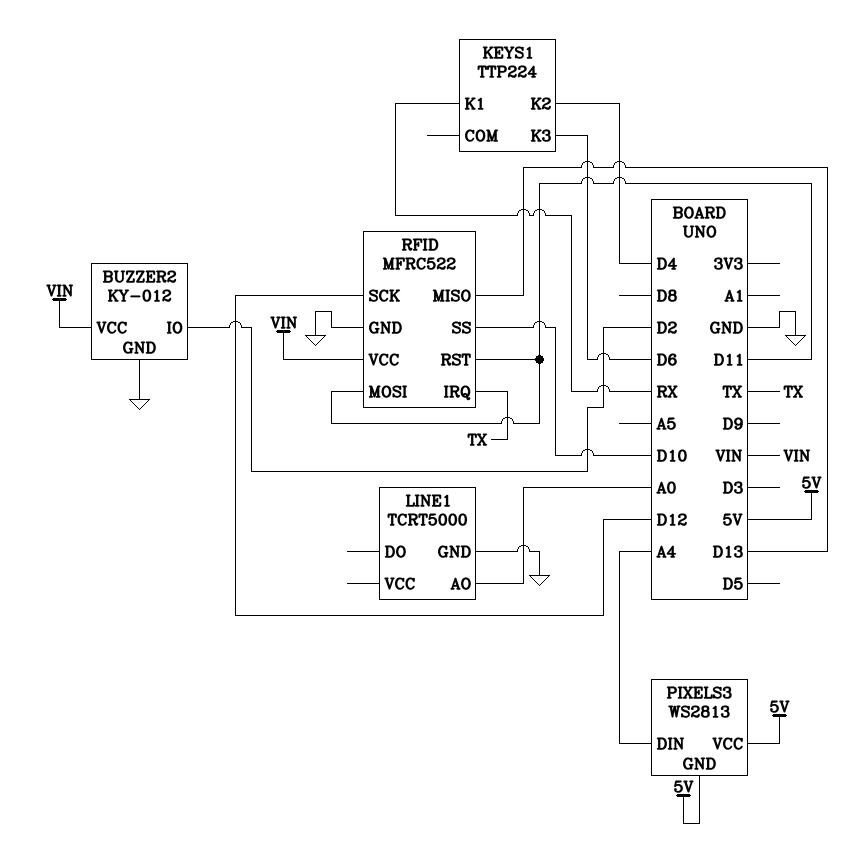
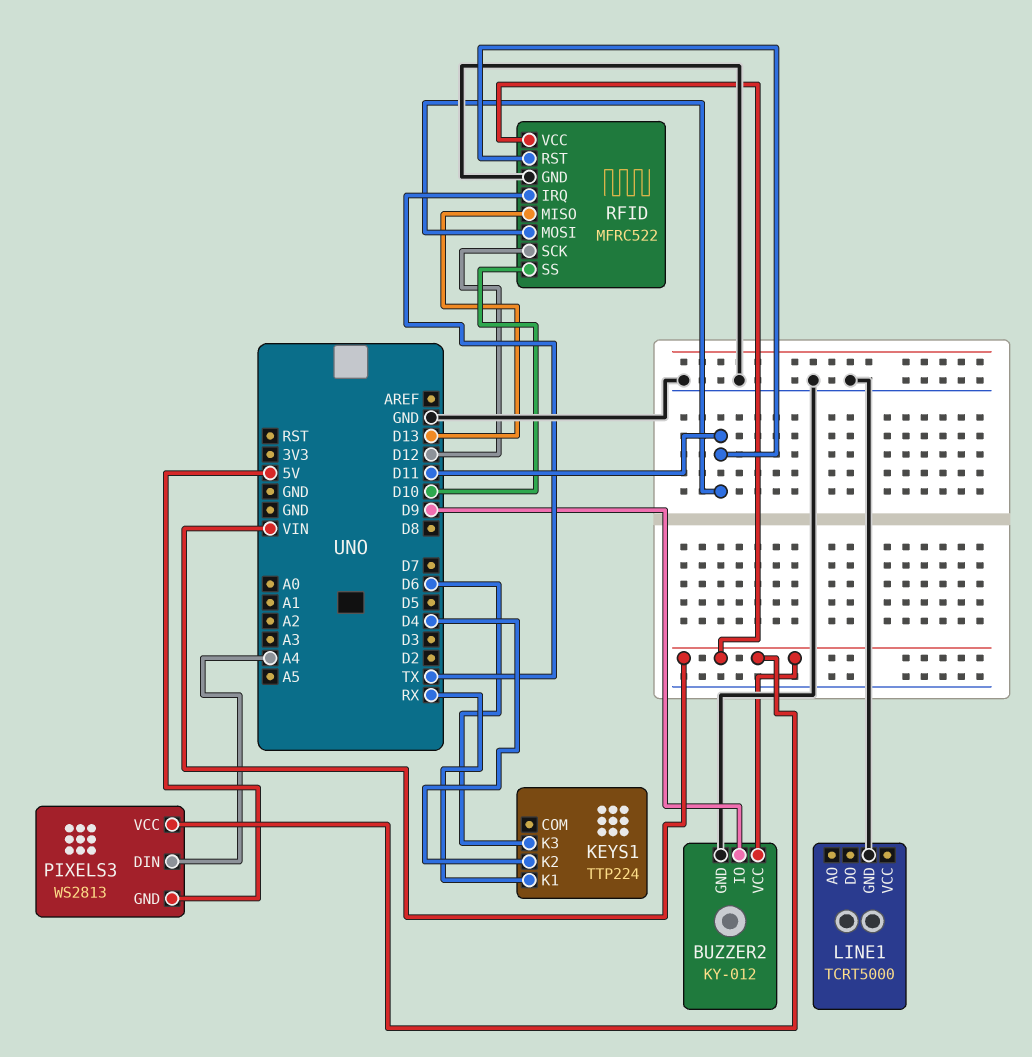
BUZZER2 pin IO: D2 -> D9
LINE1 pin AO: A0 -> none
PIXELS3 pin VCC: 5V -> VIN

